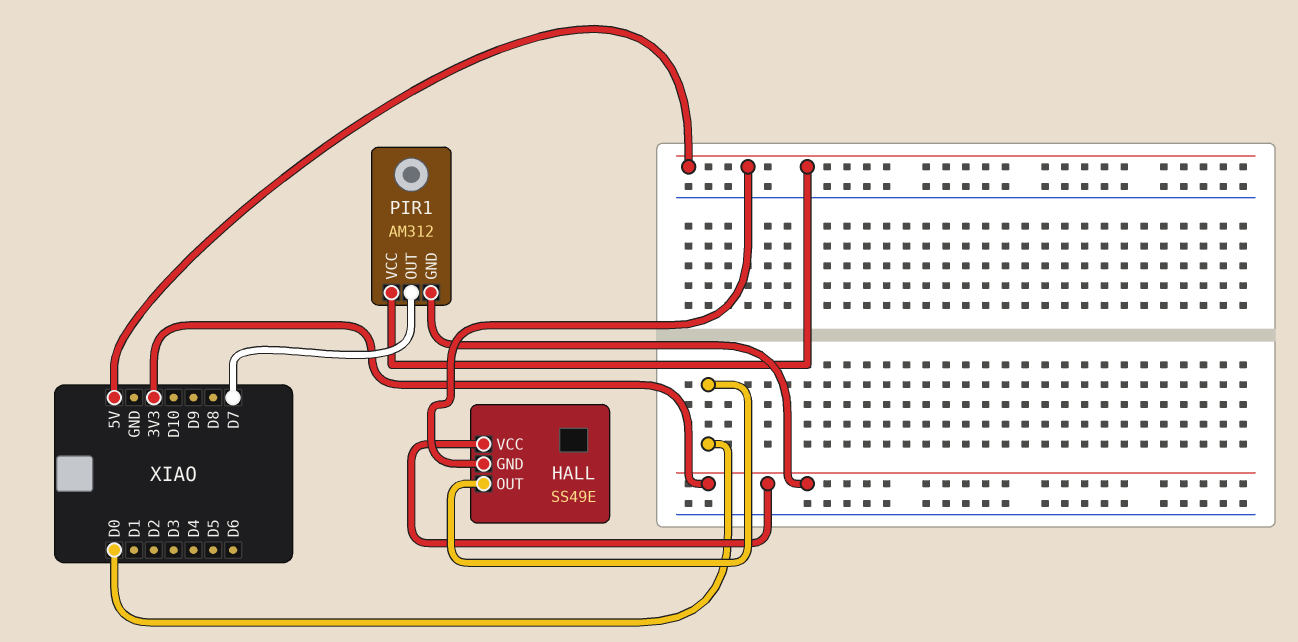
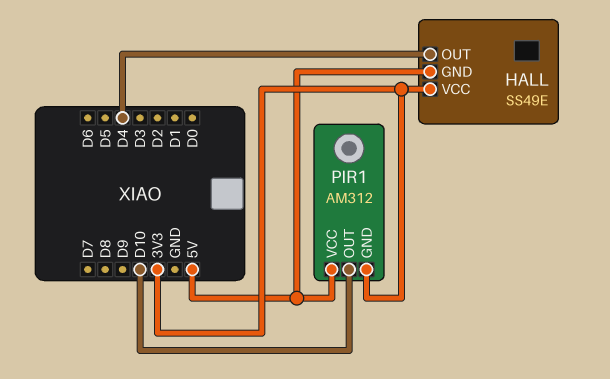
HALL pin OUT: D0 -> D4
PIR1 pin OUT: D7 -> D10

